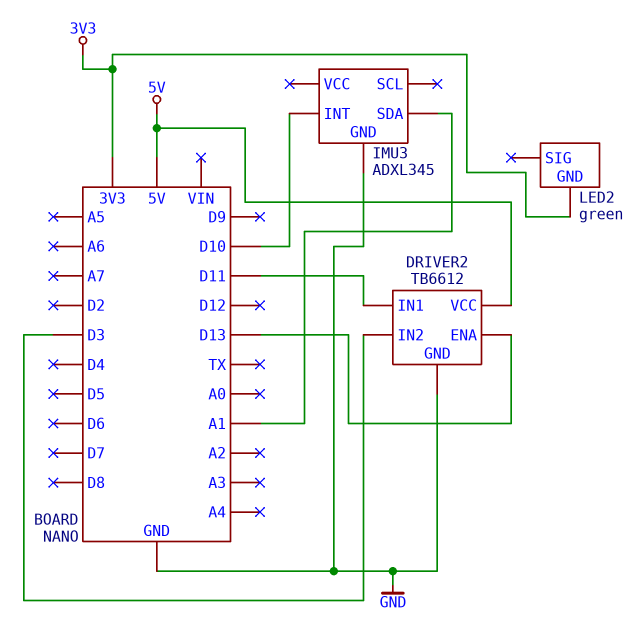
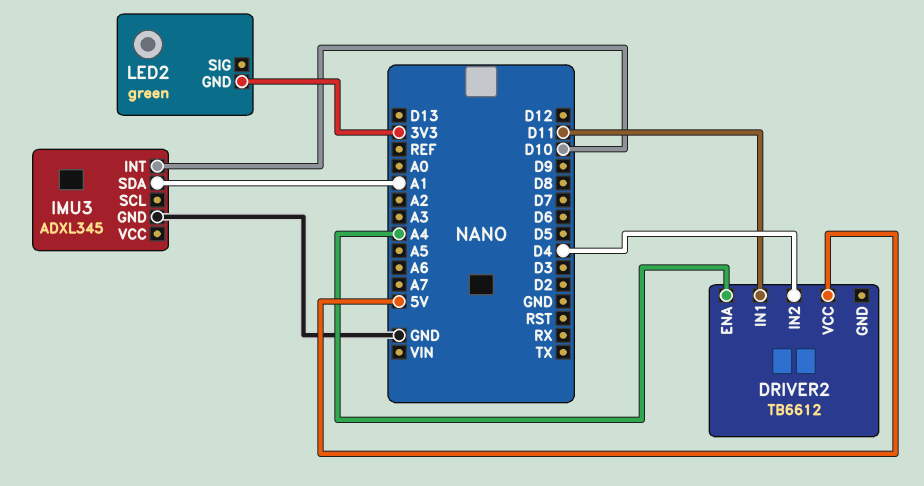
DRIVER2 pin ENA: D13 -> A4
DRIVER2 pin GND: GND -> none
DRIVER2 pin IN2: D3 -> D4

